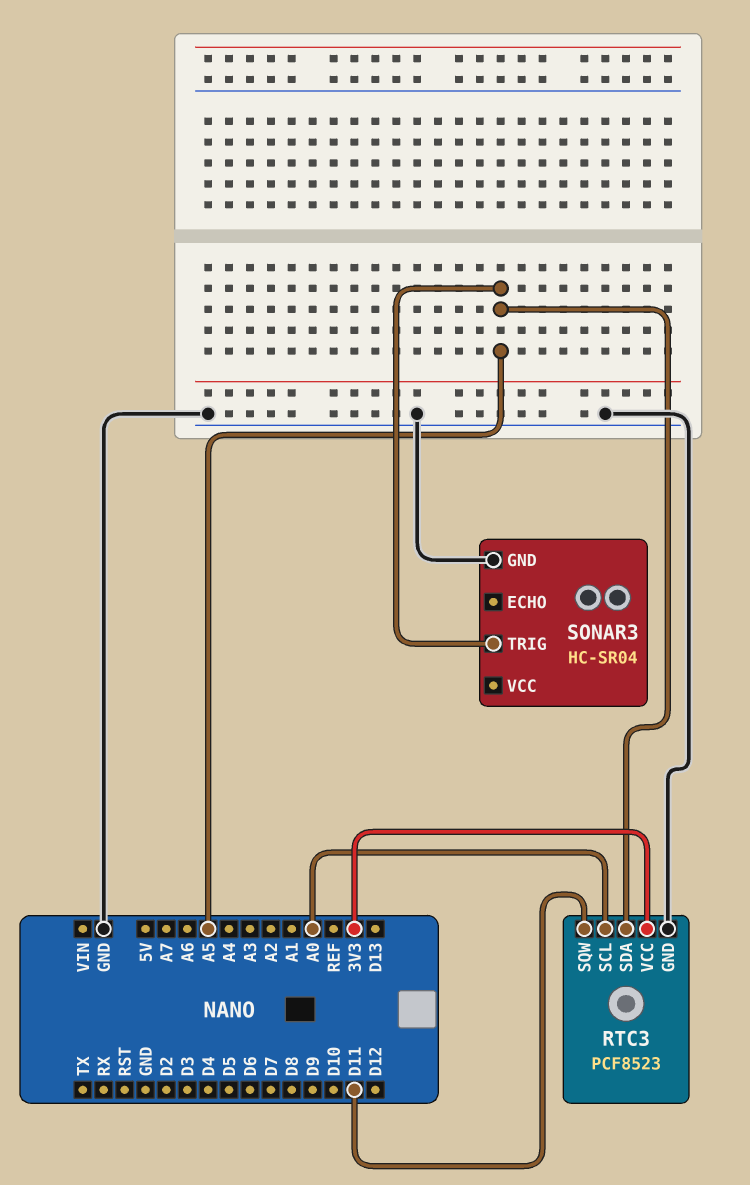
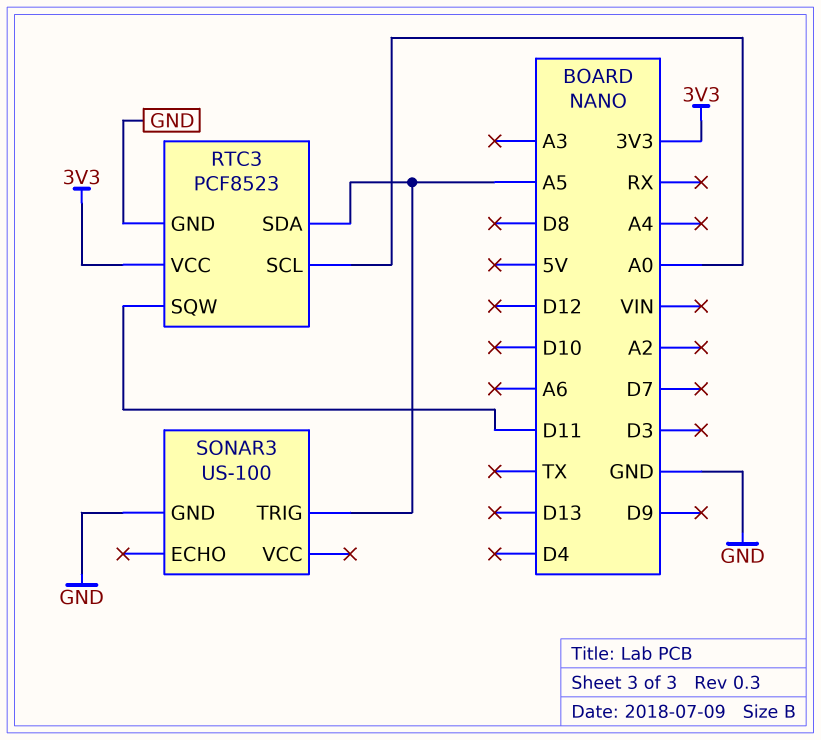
SONAR3: HC-SR04 -> US-100

